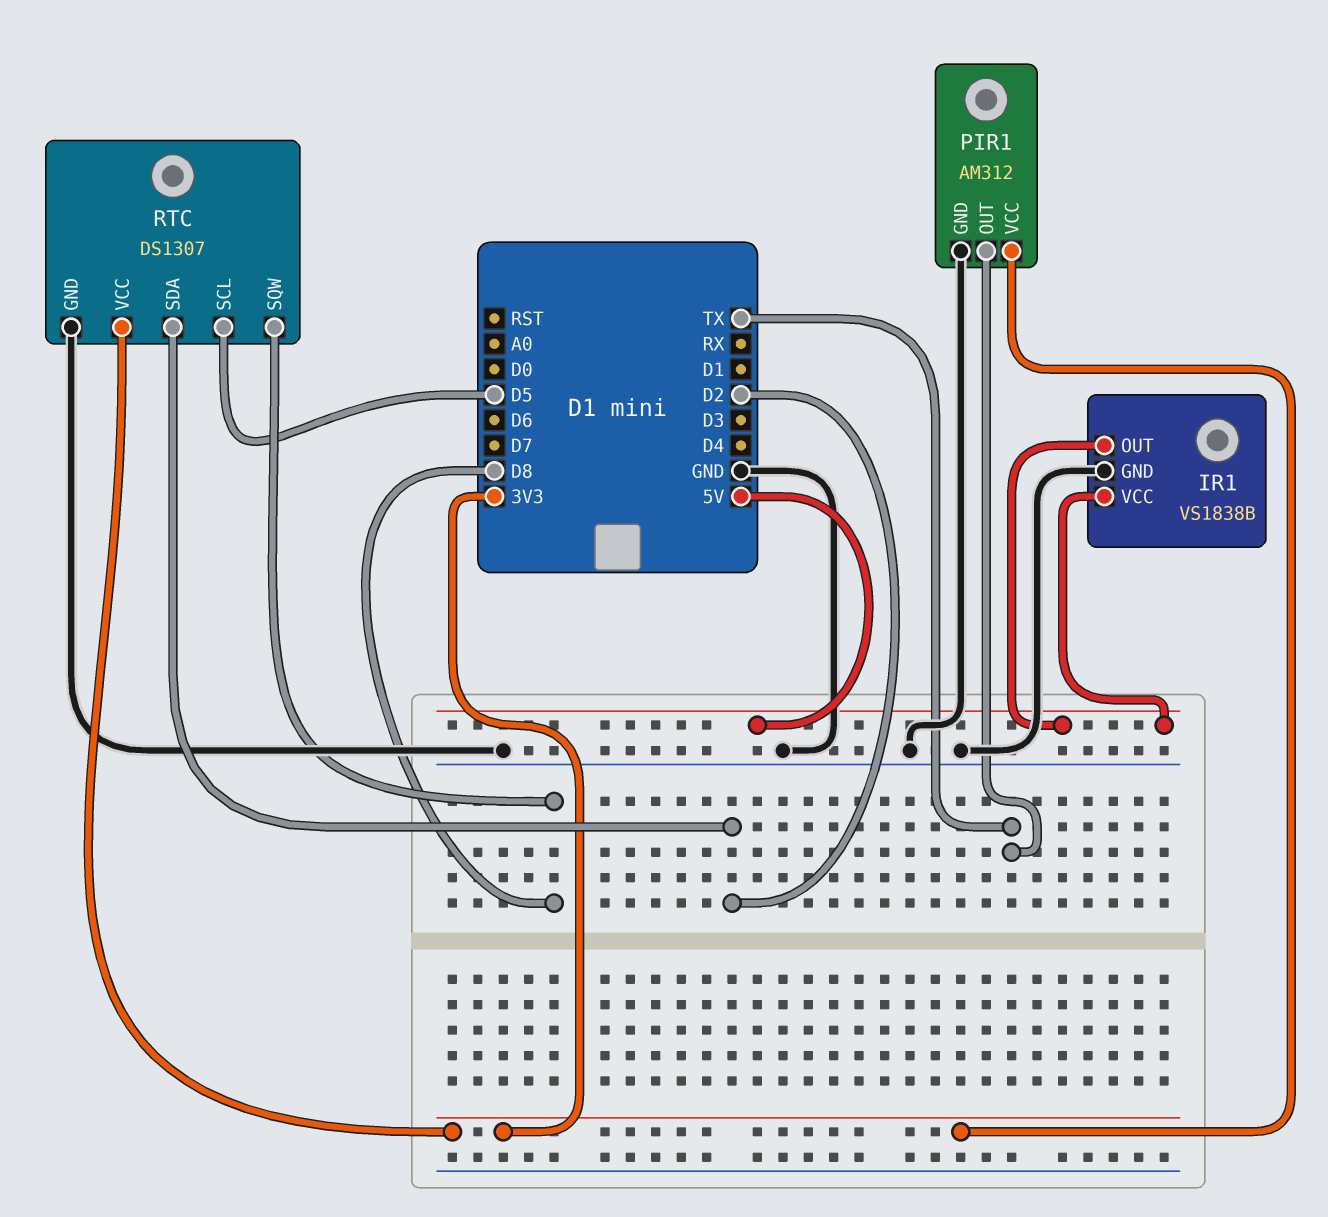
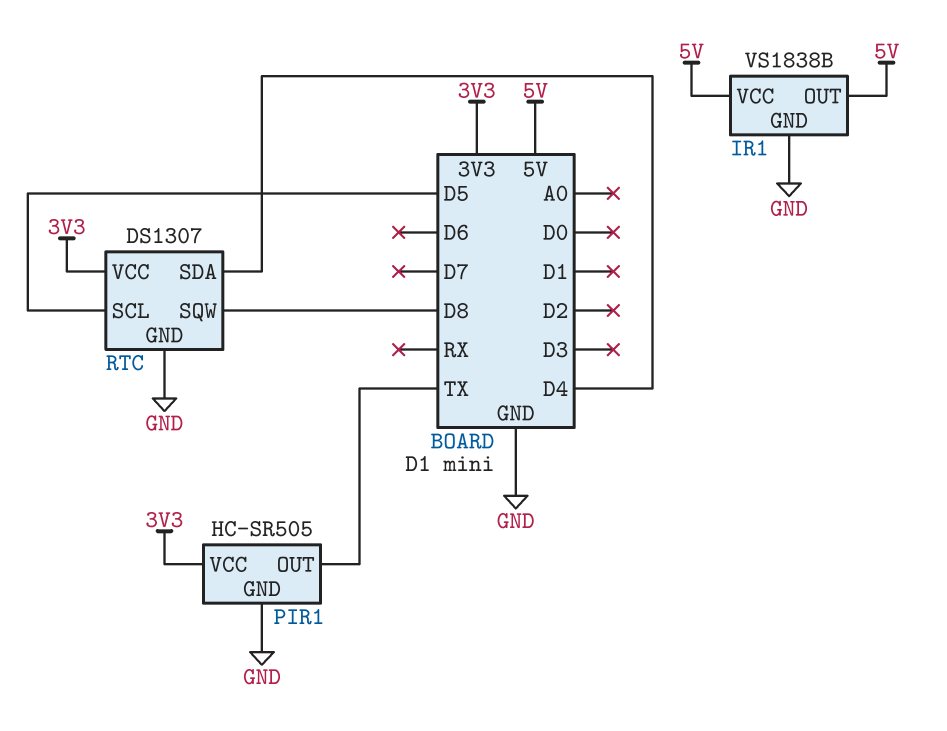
PIR1: AM312 -> HC-SR505
RTC pin SDA: D2 -> D4

